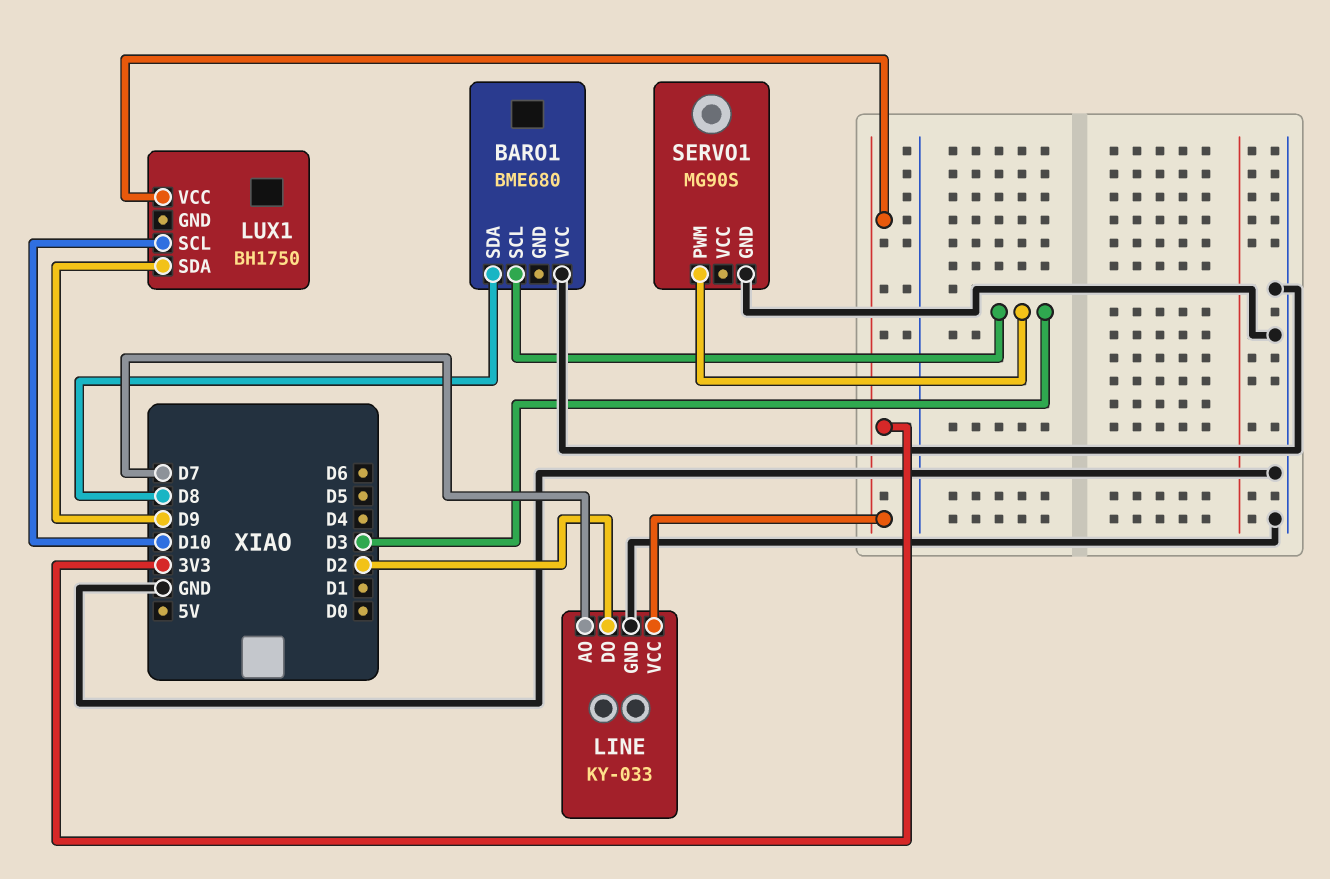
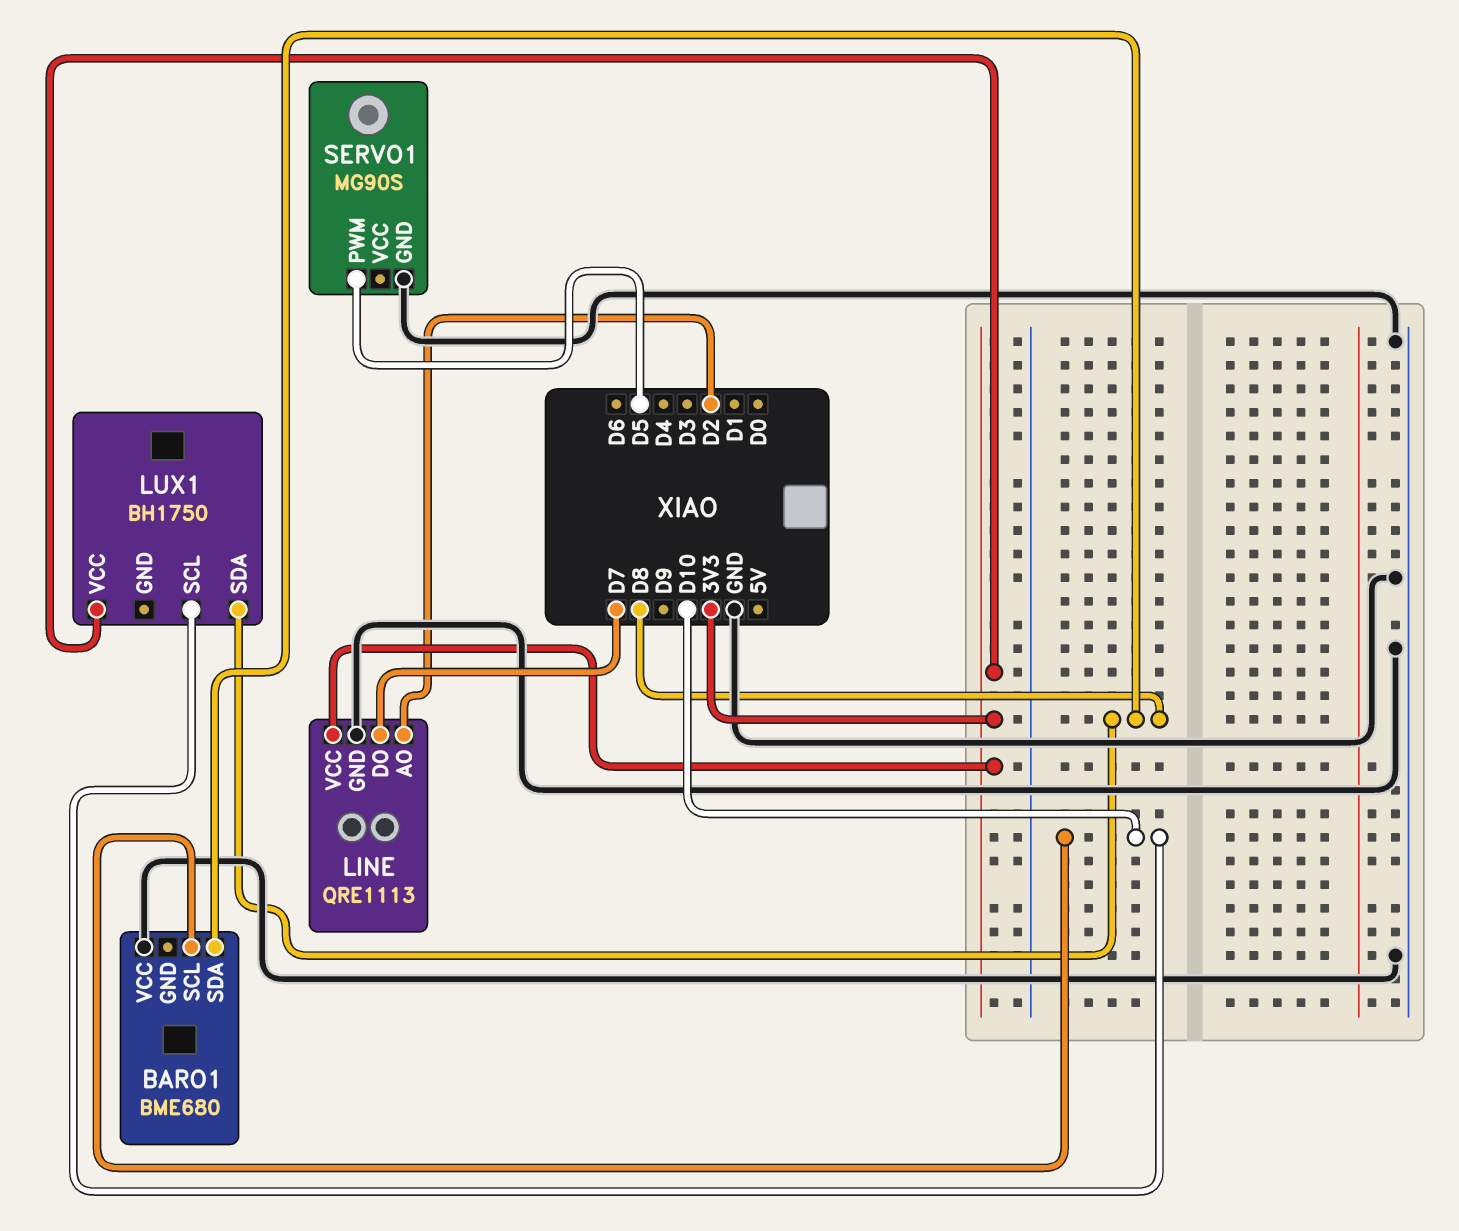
BARO1 pin SCL: D3 -> D10
LINE: KY-033 -> QRE1113
LINE pin AO: D7 -> D2
LINE pin DO: D2 -> D7
LUX1 pin SDA: D9 -> D8
SERVO1 pin PWM: D3 -> D5

